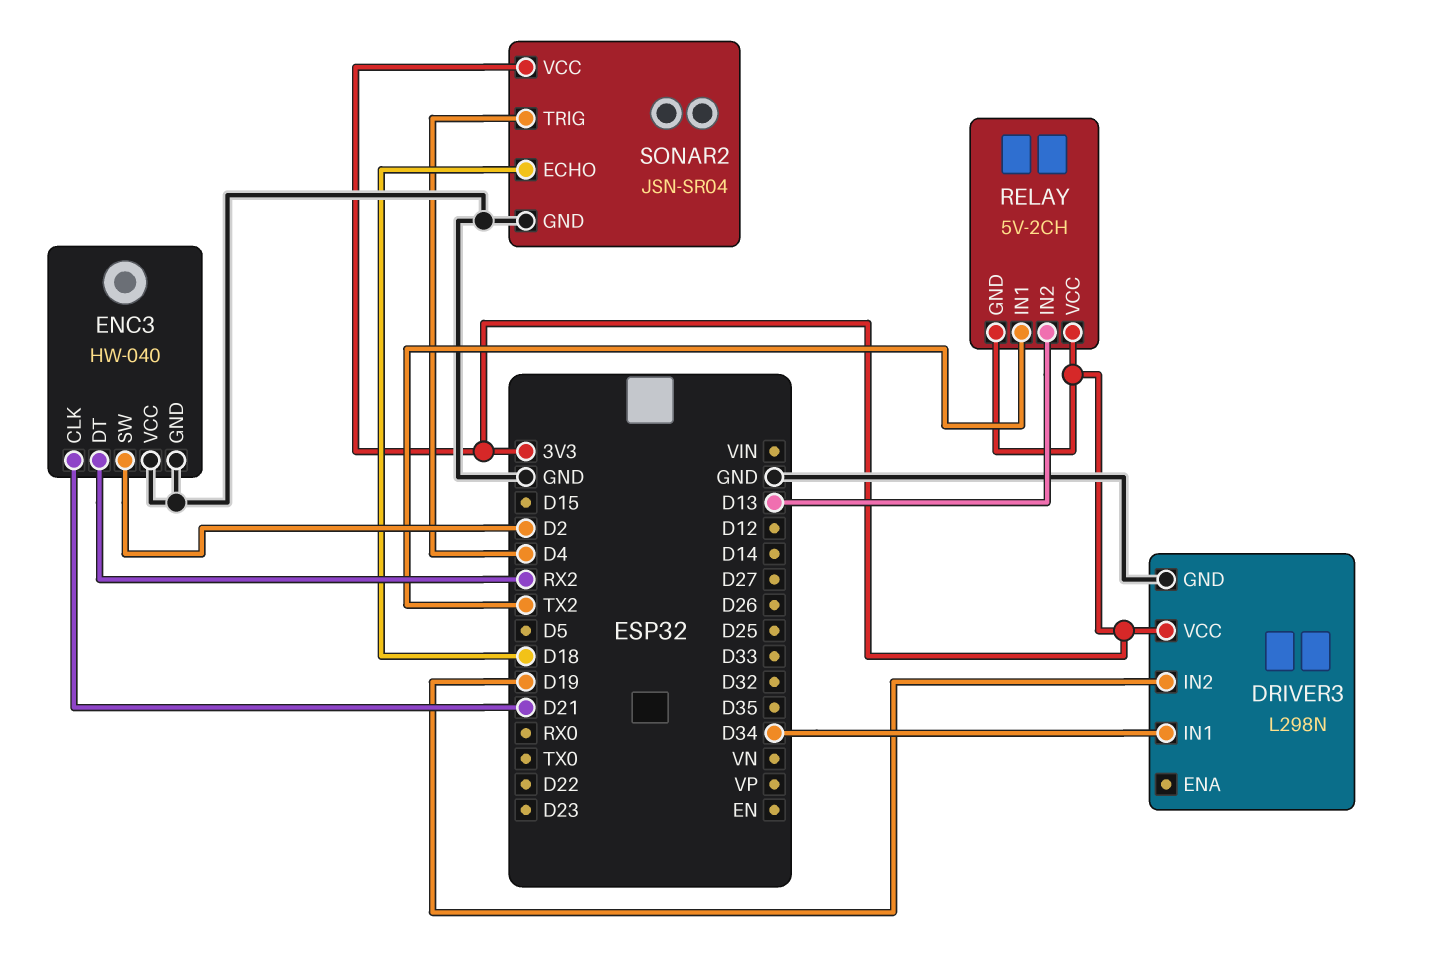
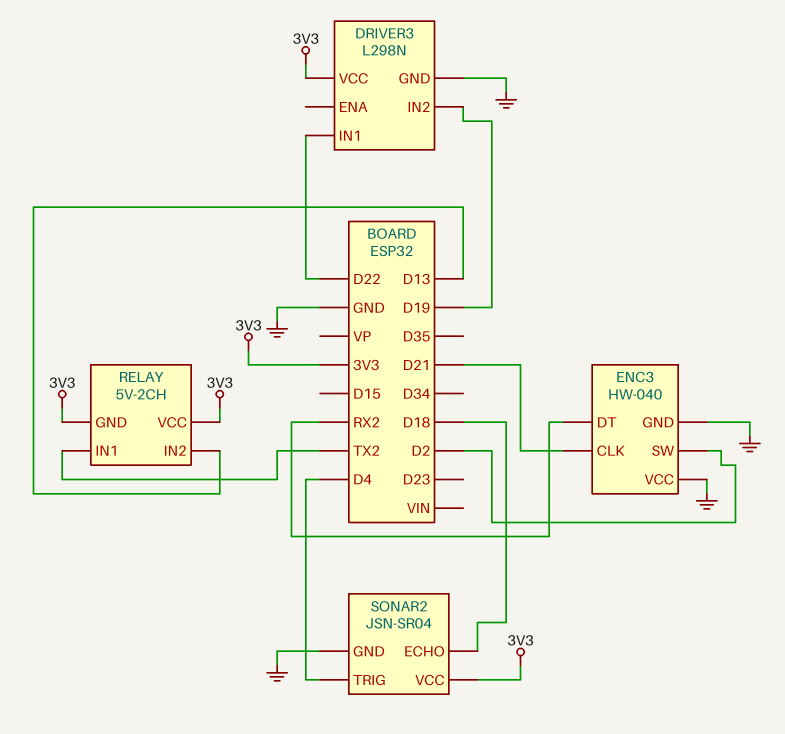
DRIVER3 pin IN1: D34 -> D22

